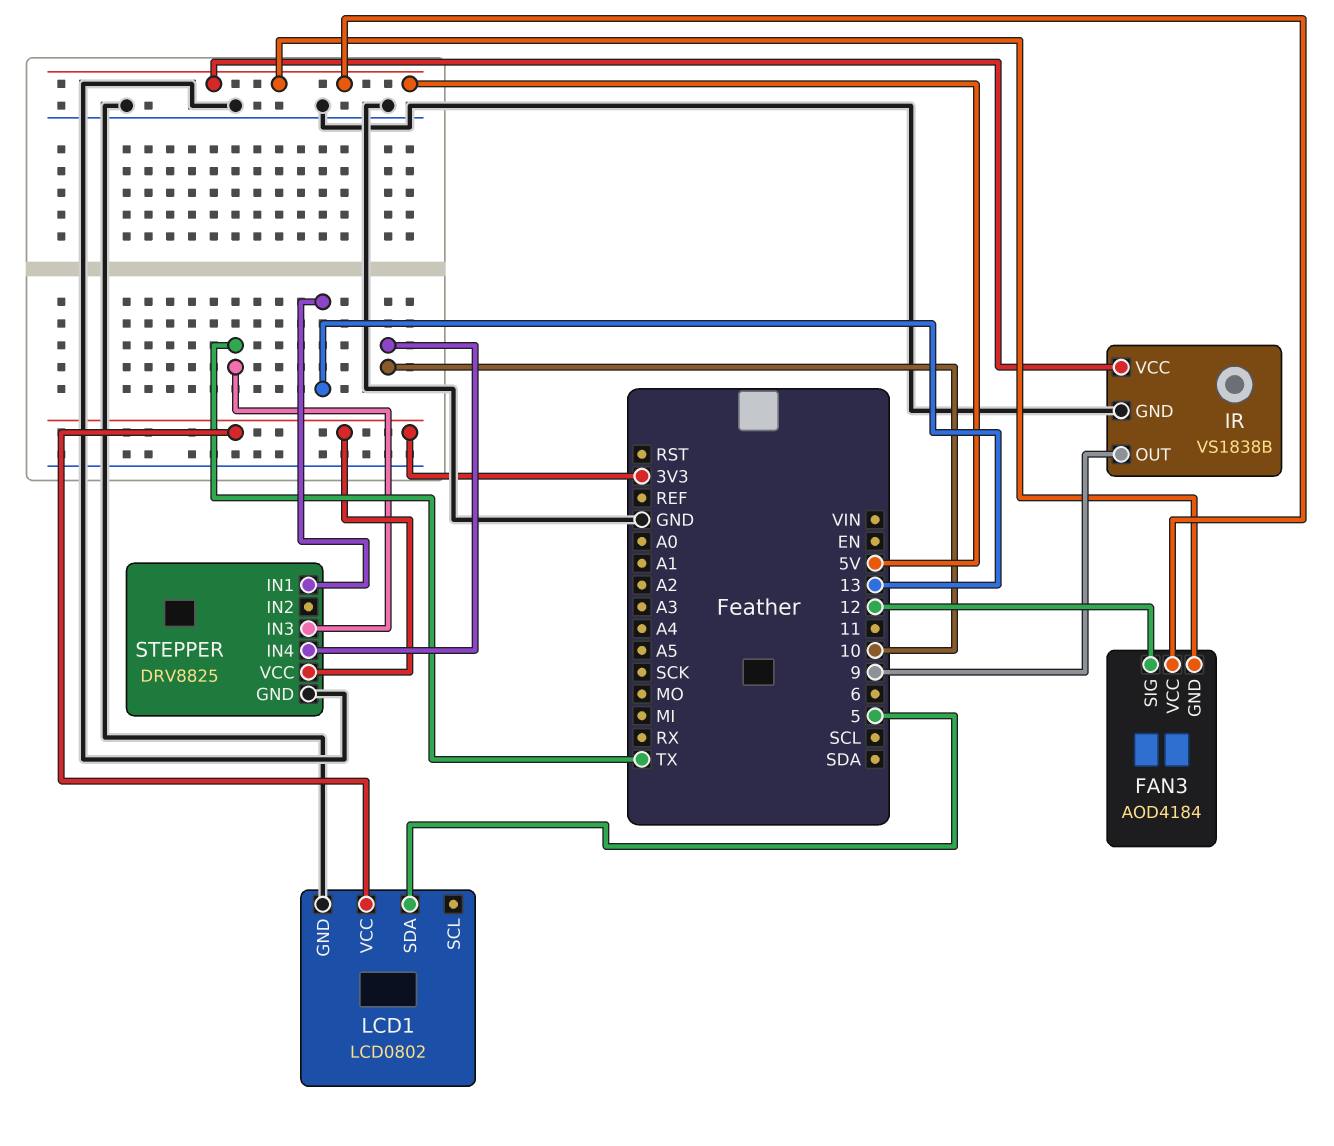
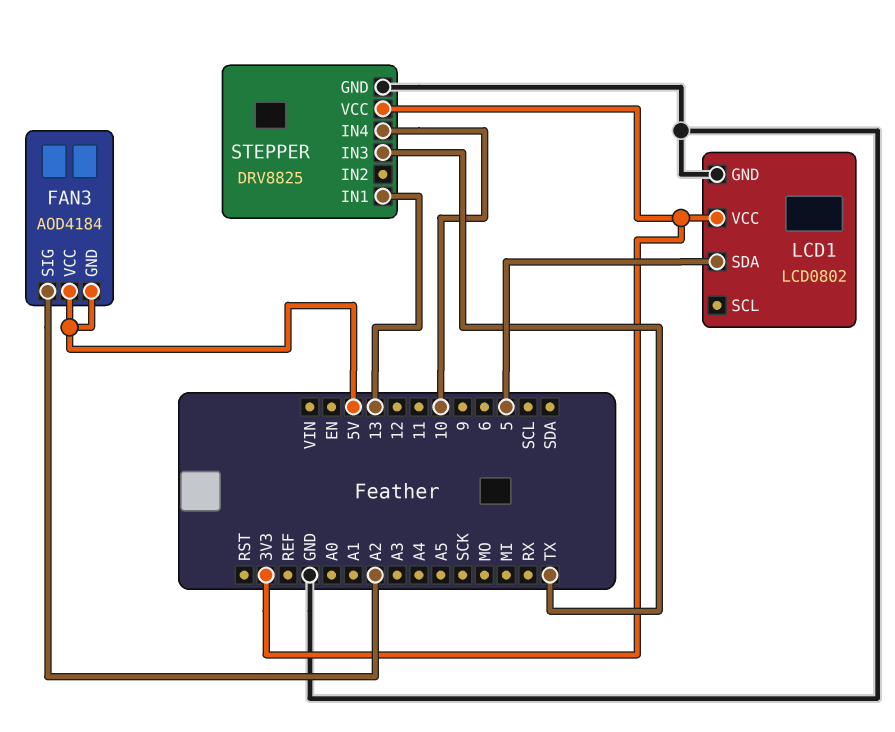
FAN3 pin SIG: 12 -> A2
IR: VS1838B -> none
IR pin GND: GND -> none
IR pin OUT: 9 -> none
IR pin VCC: 5V -> none

